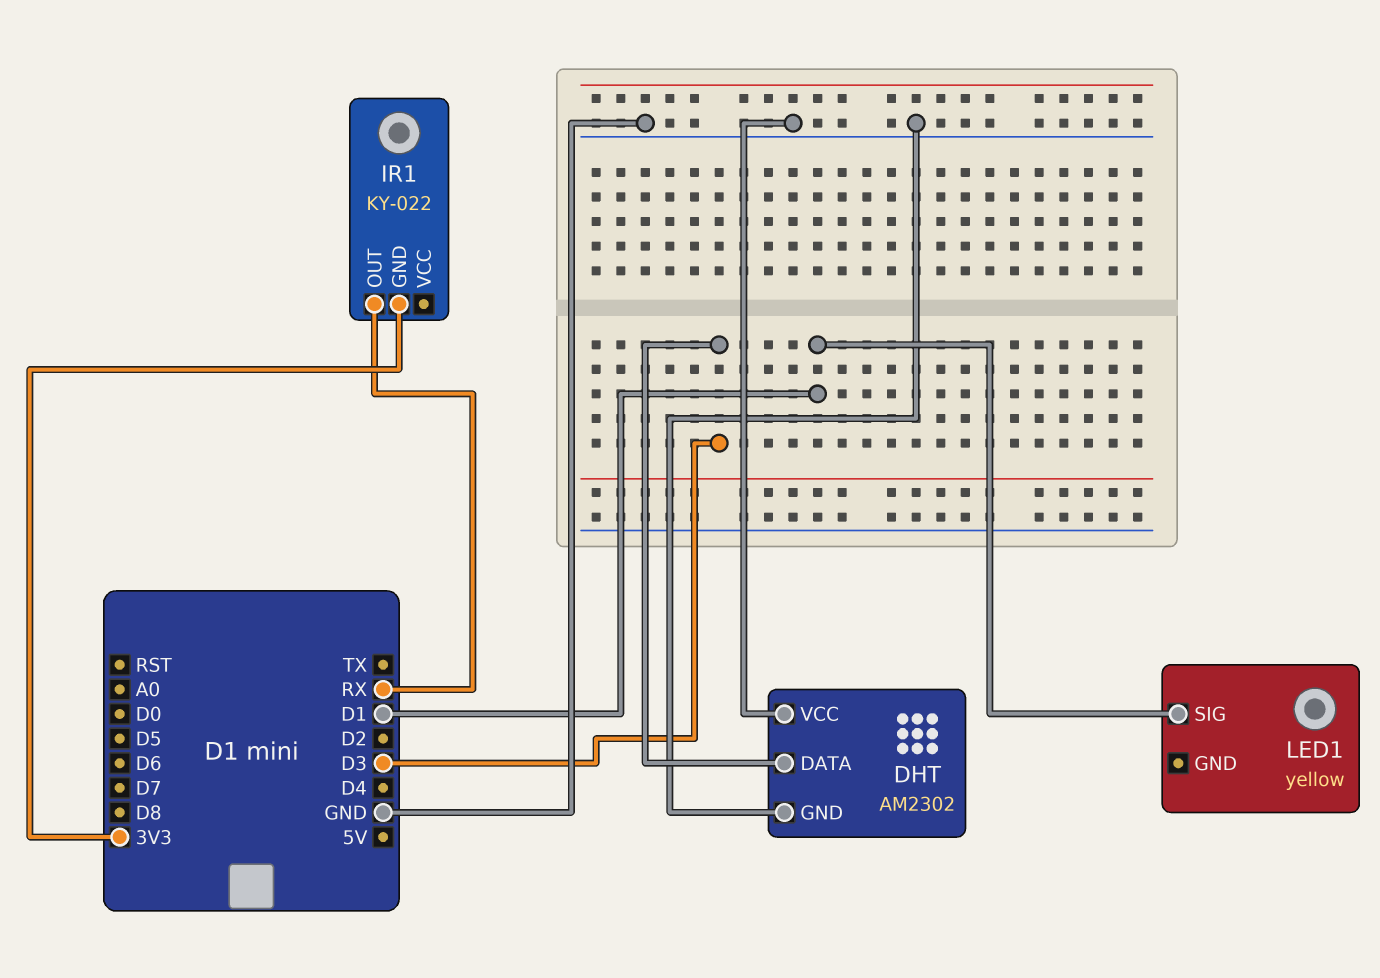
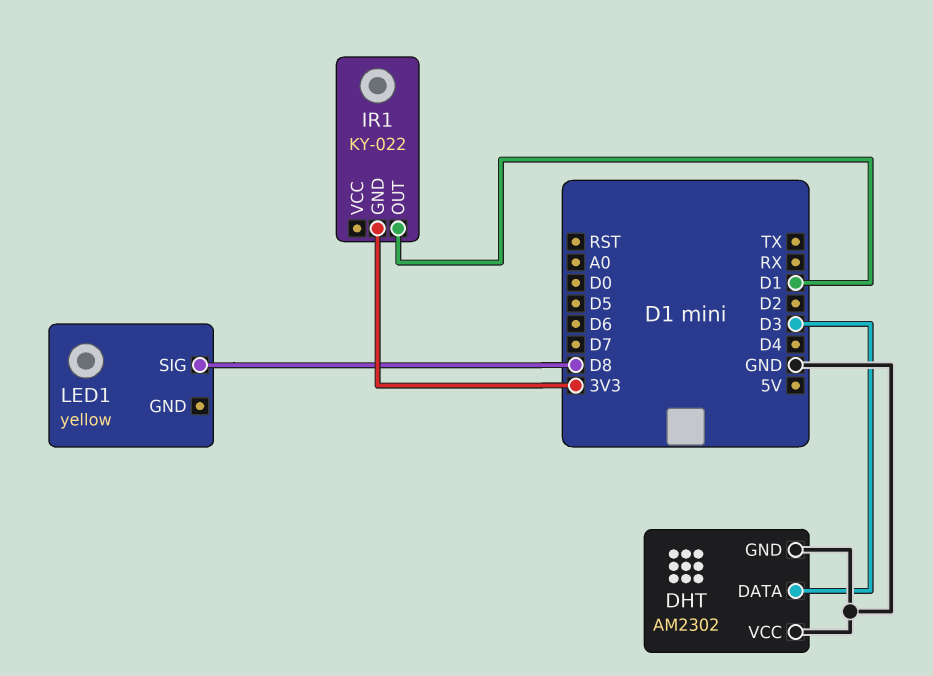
IR1 pin OUT: RX -> D1
LED1 pin SIG: D1 -> D8

